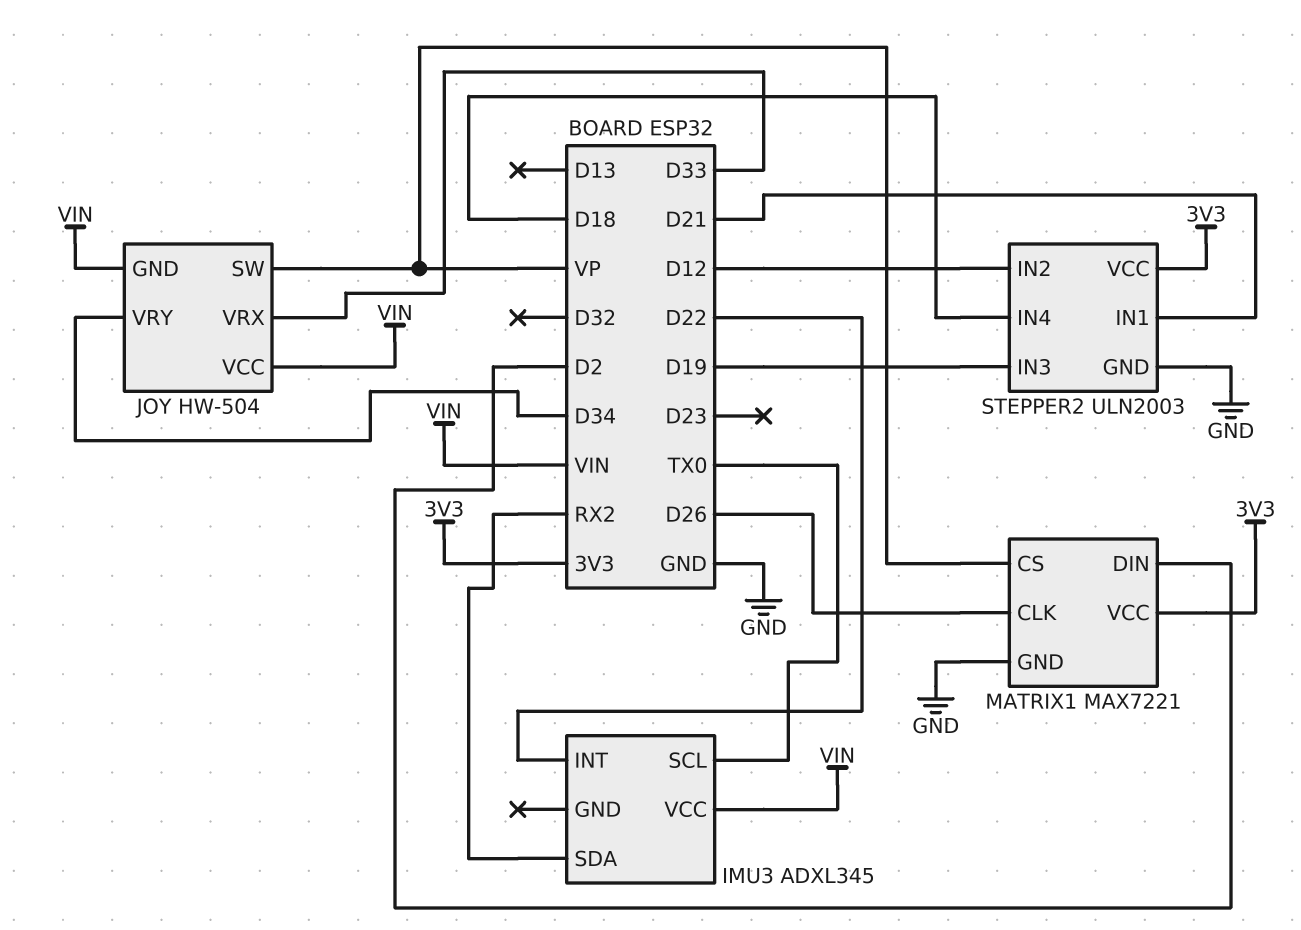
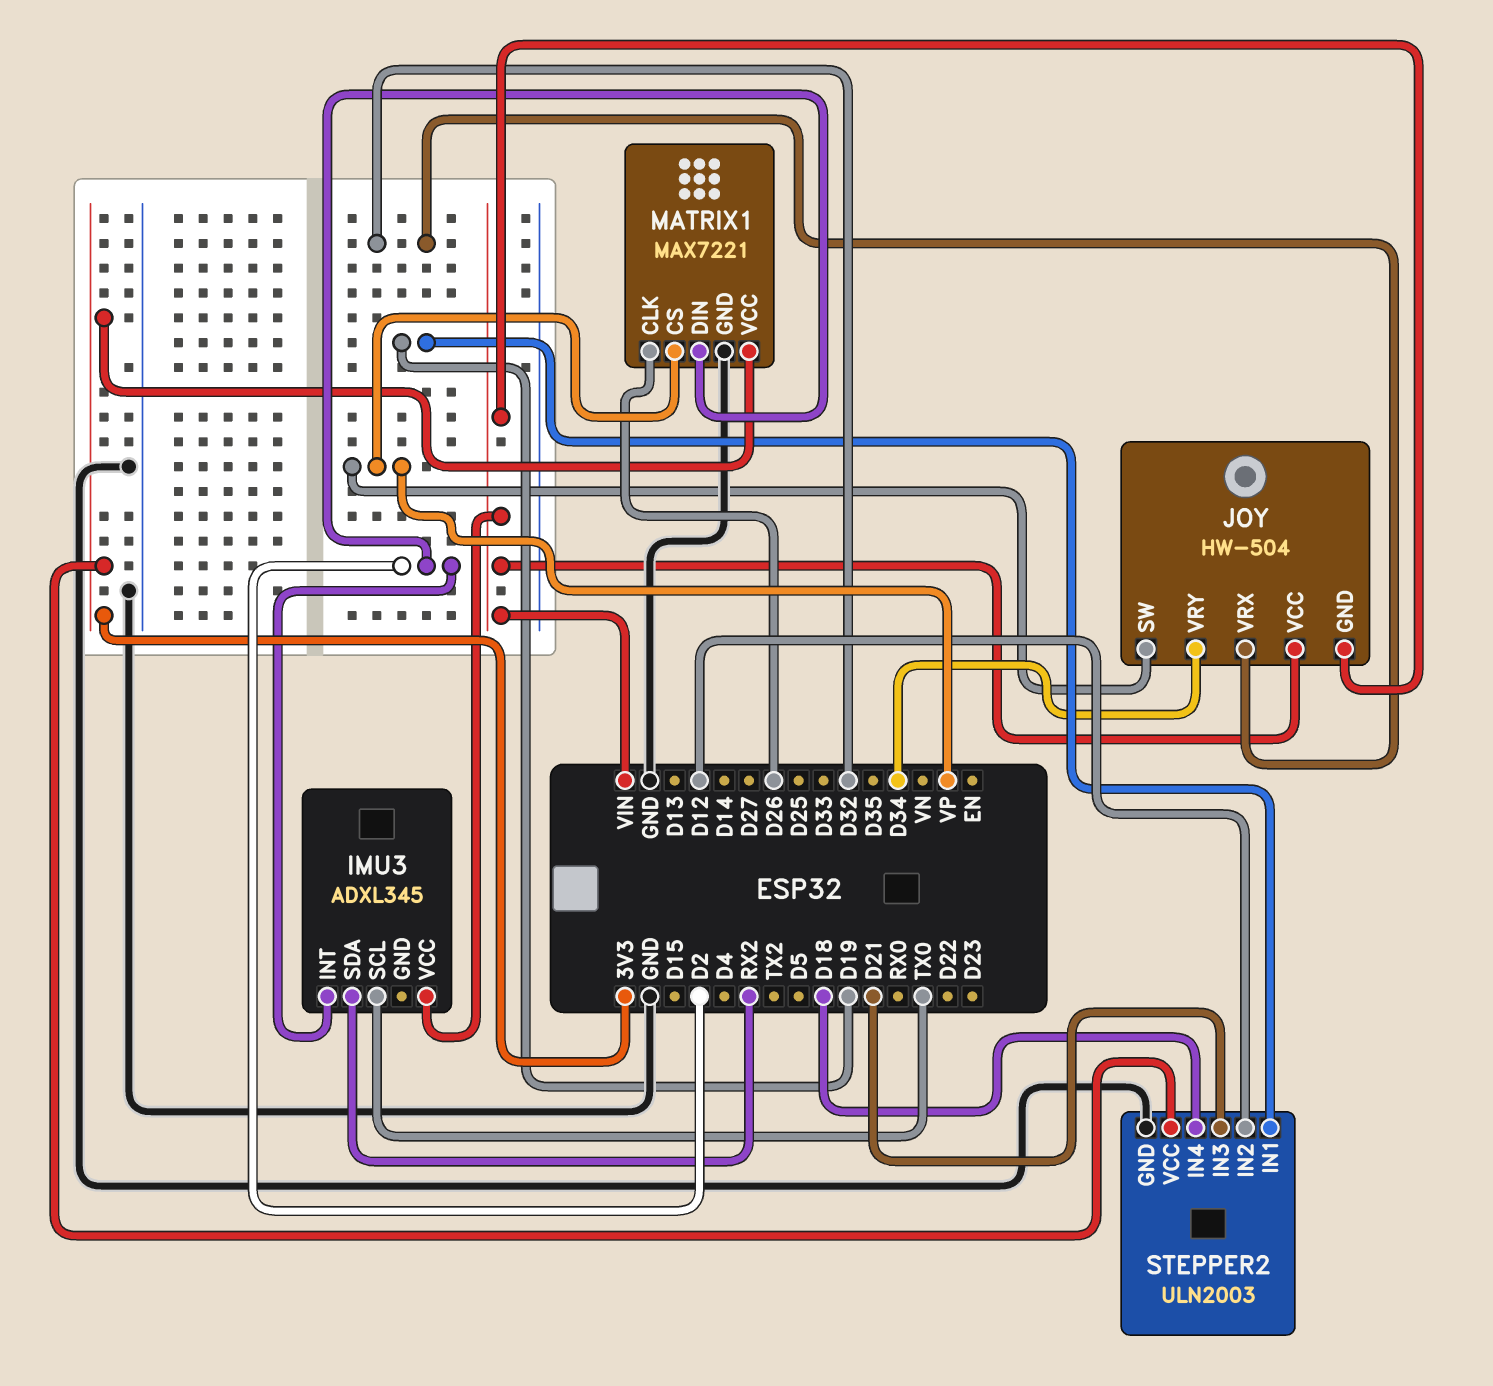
IMU3 pin INT: D22 -> D2
JOY pin VRX: D33 -> D32
STEPPER2 pin IN1: D21 -> D19
STEPPER2 pin IN3: D19 -> D21

